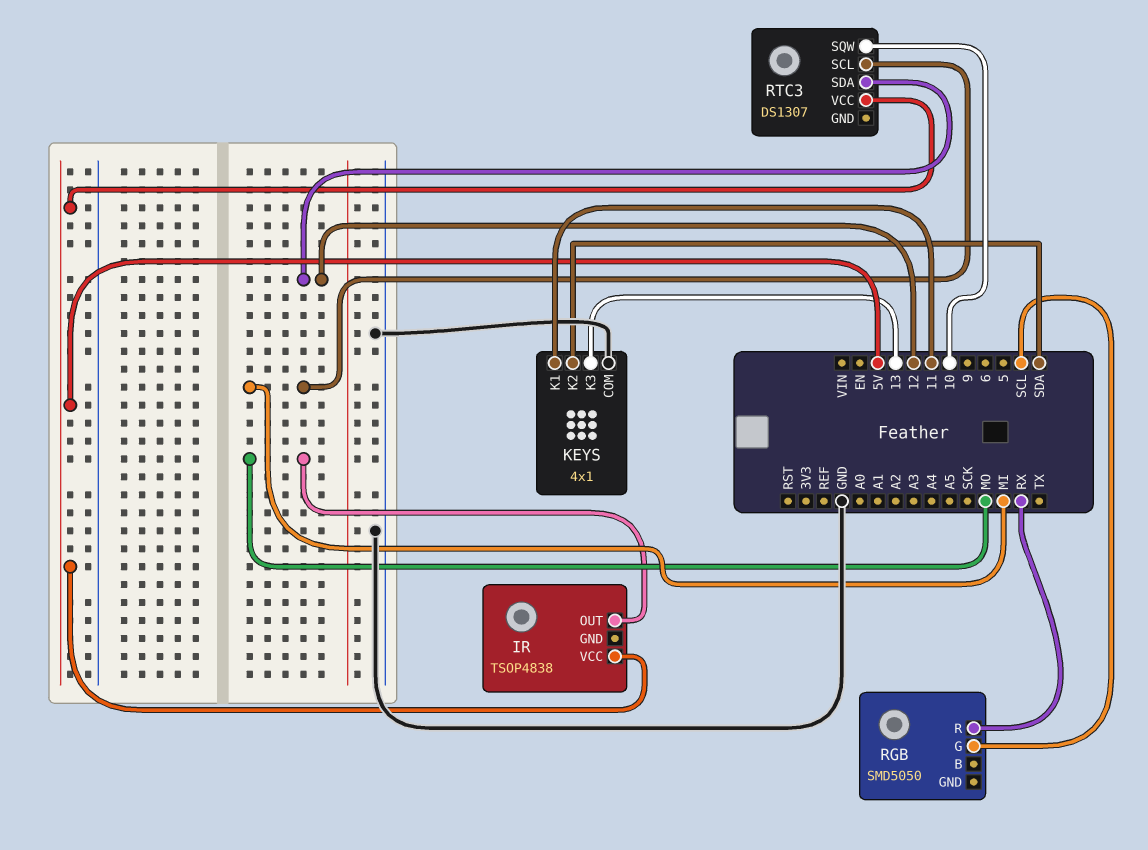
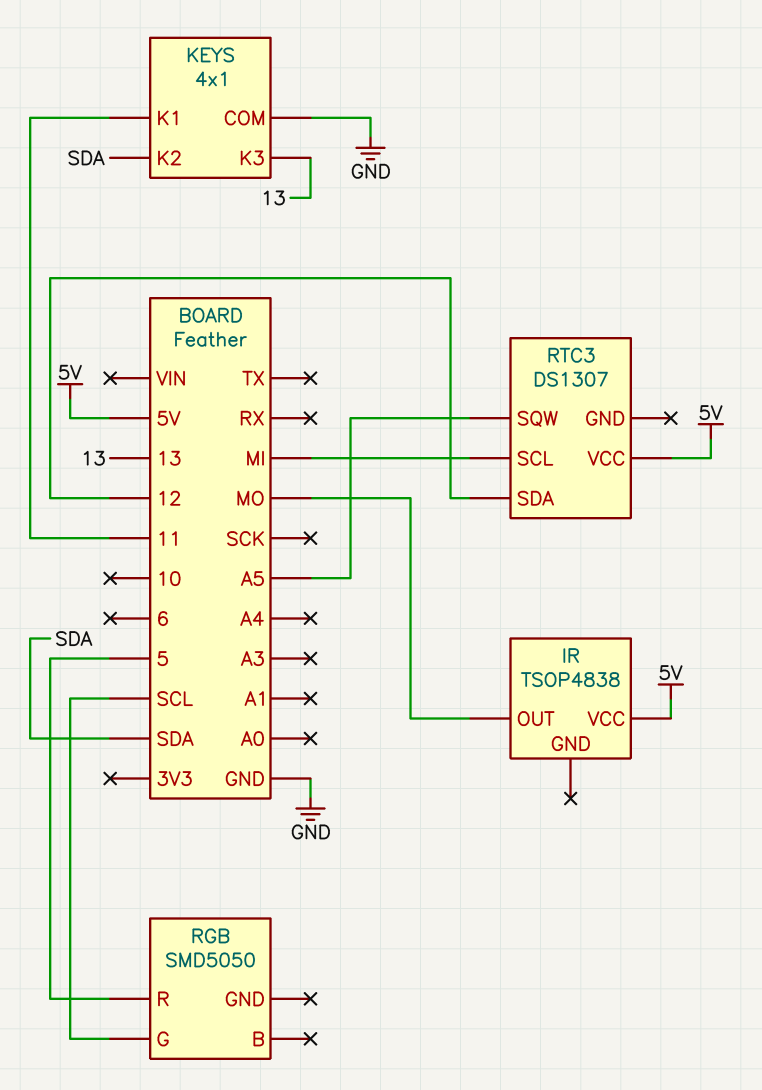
RGB pin R: RX -> 5
RTC3 pin SQW: 10 -> A5

